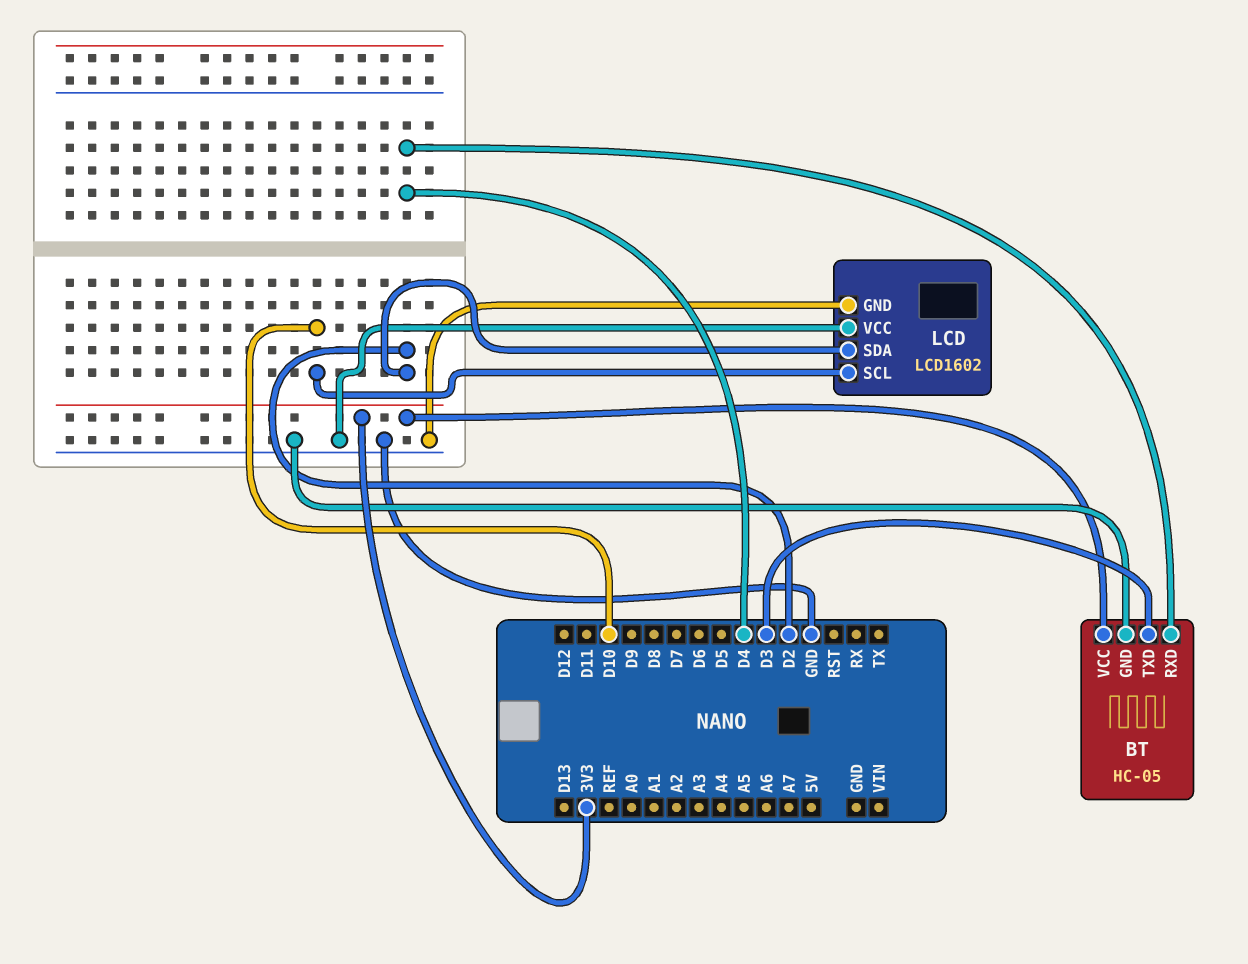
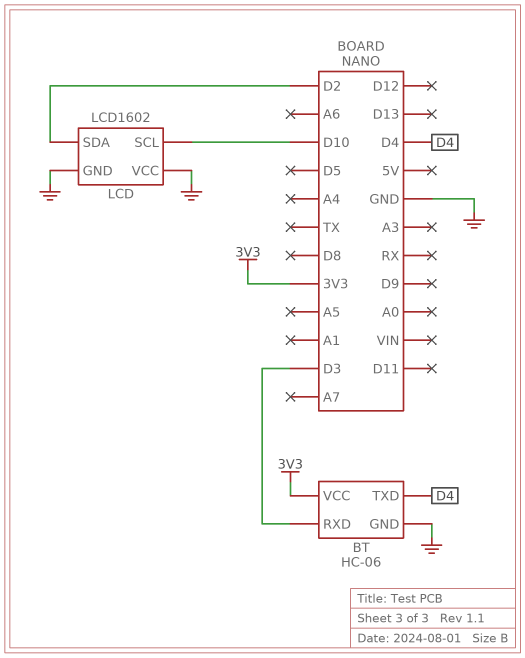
BT: HC-05 -> HC-06
BT pin RXD: D4 -> D3
BT pin TXD: D3 -> D4

